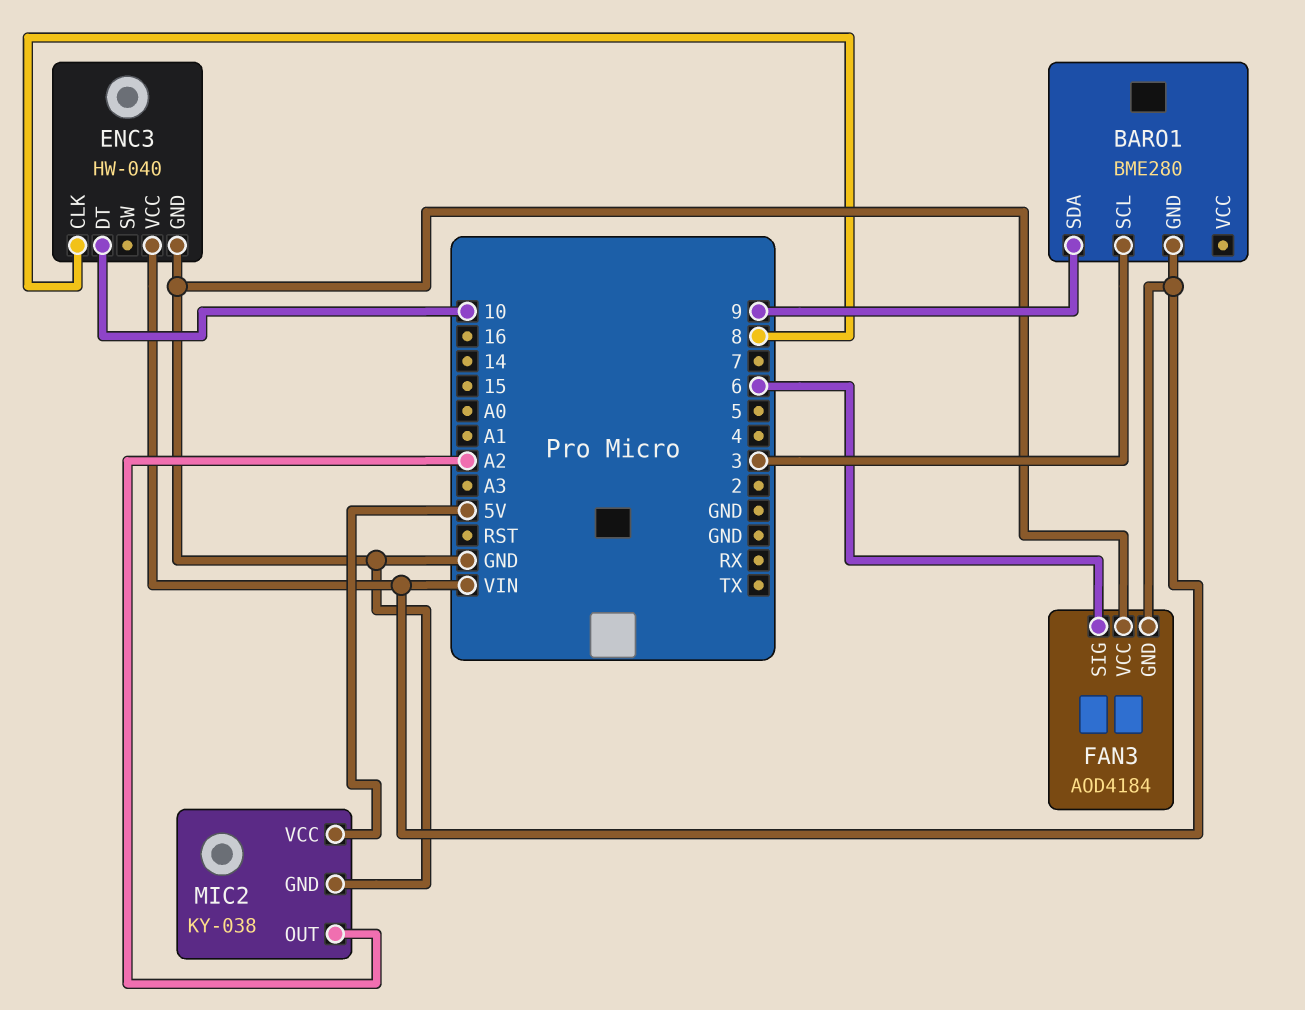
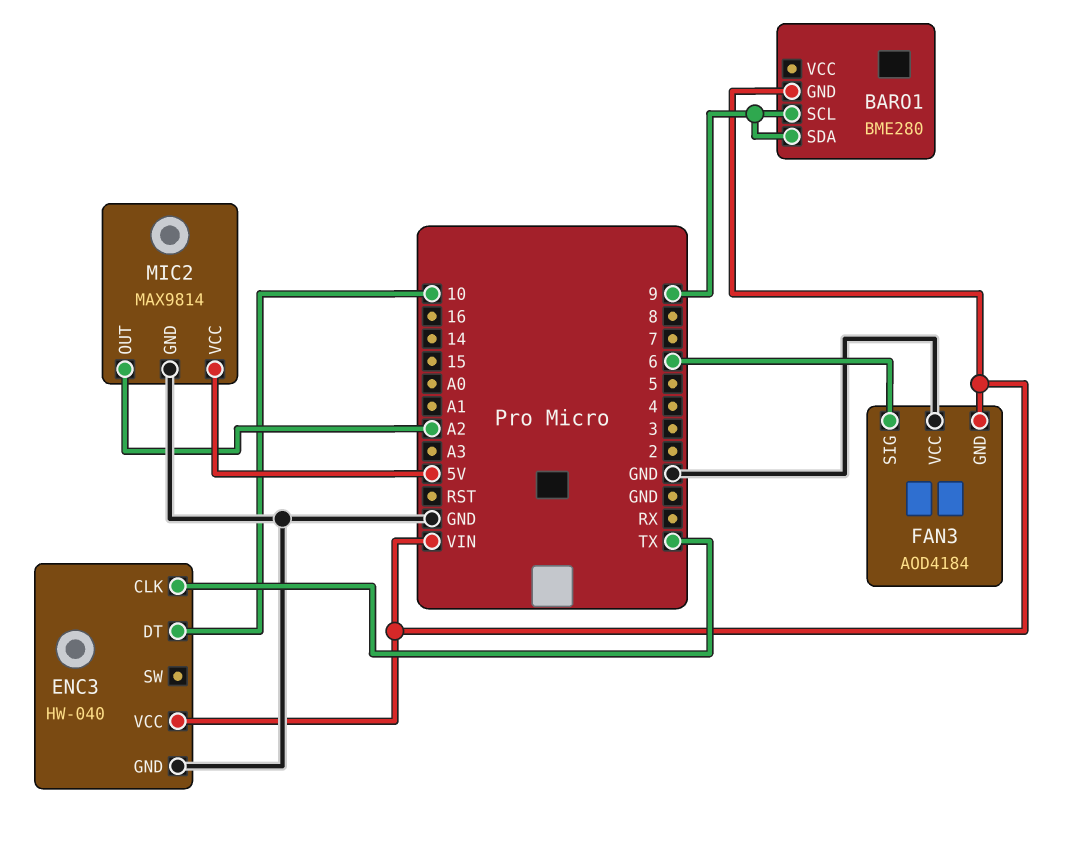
BARO1 pin SCL: 3 -> 9
ENC3 pin CLK: 8 -> TX
MIC2: KY-038 -> MAX9814

